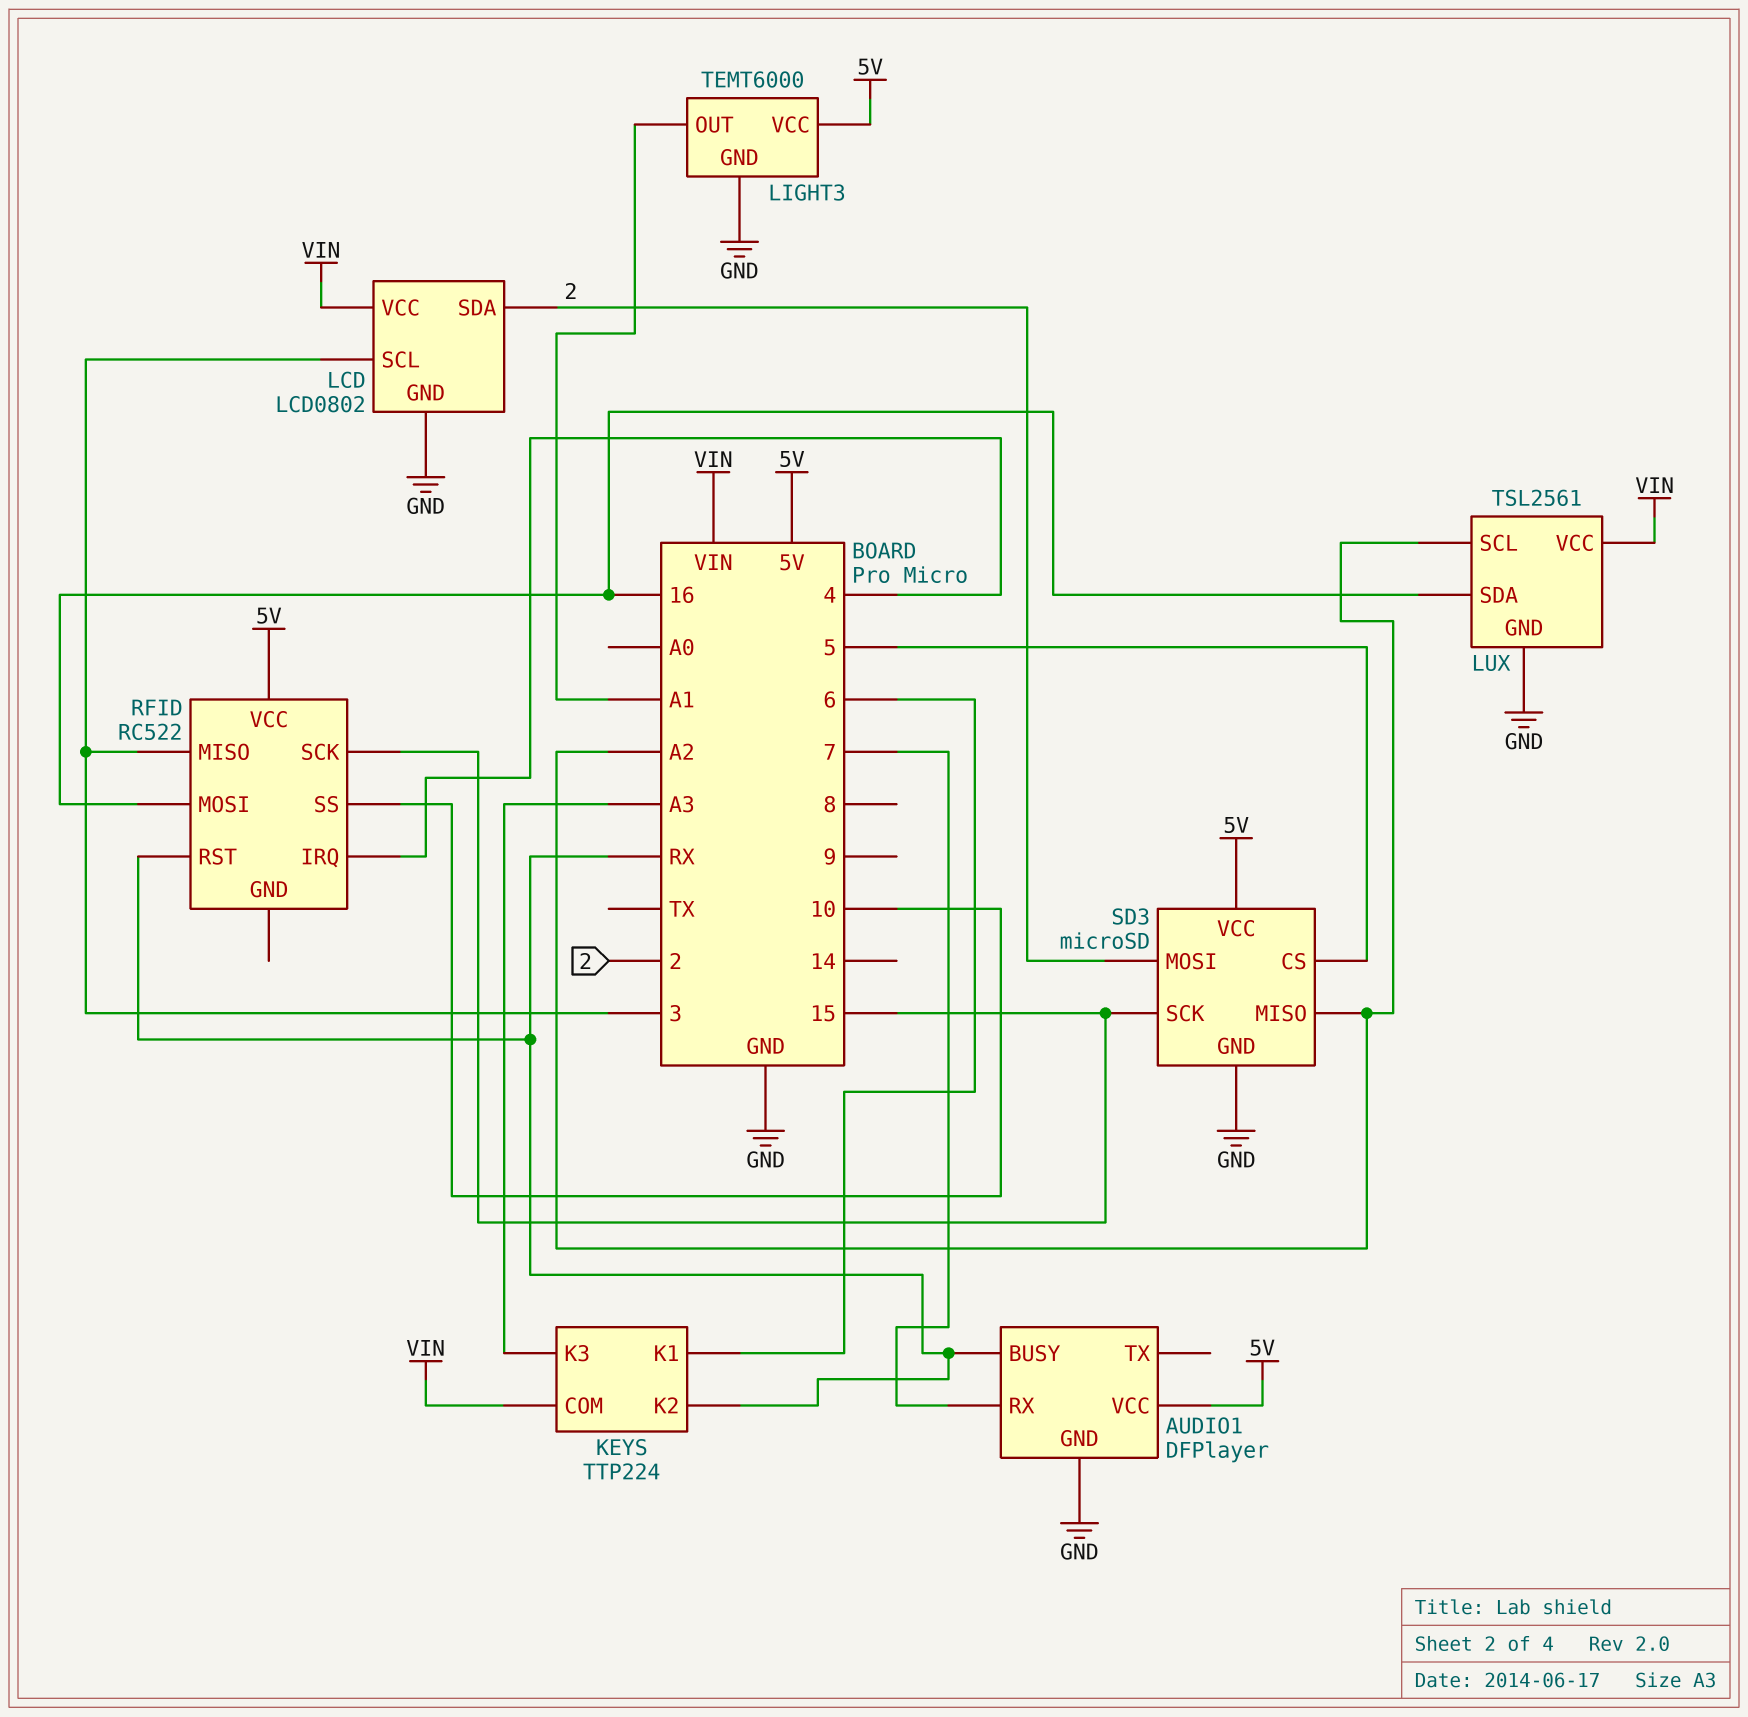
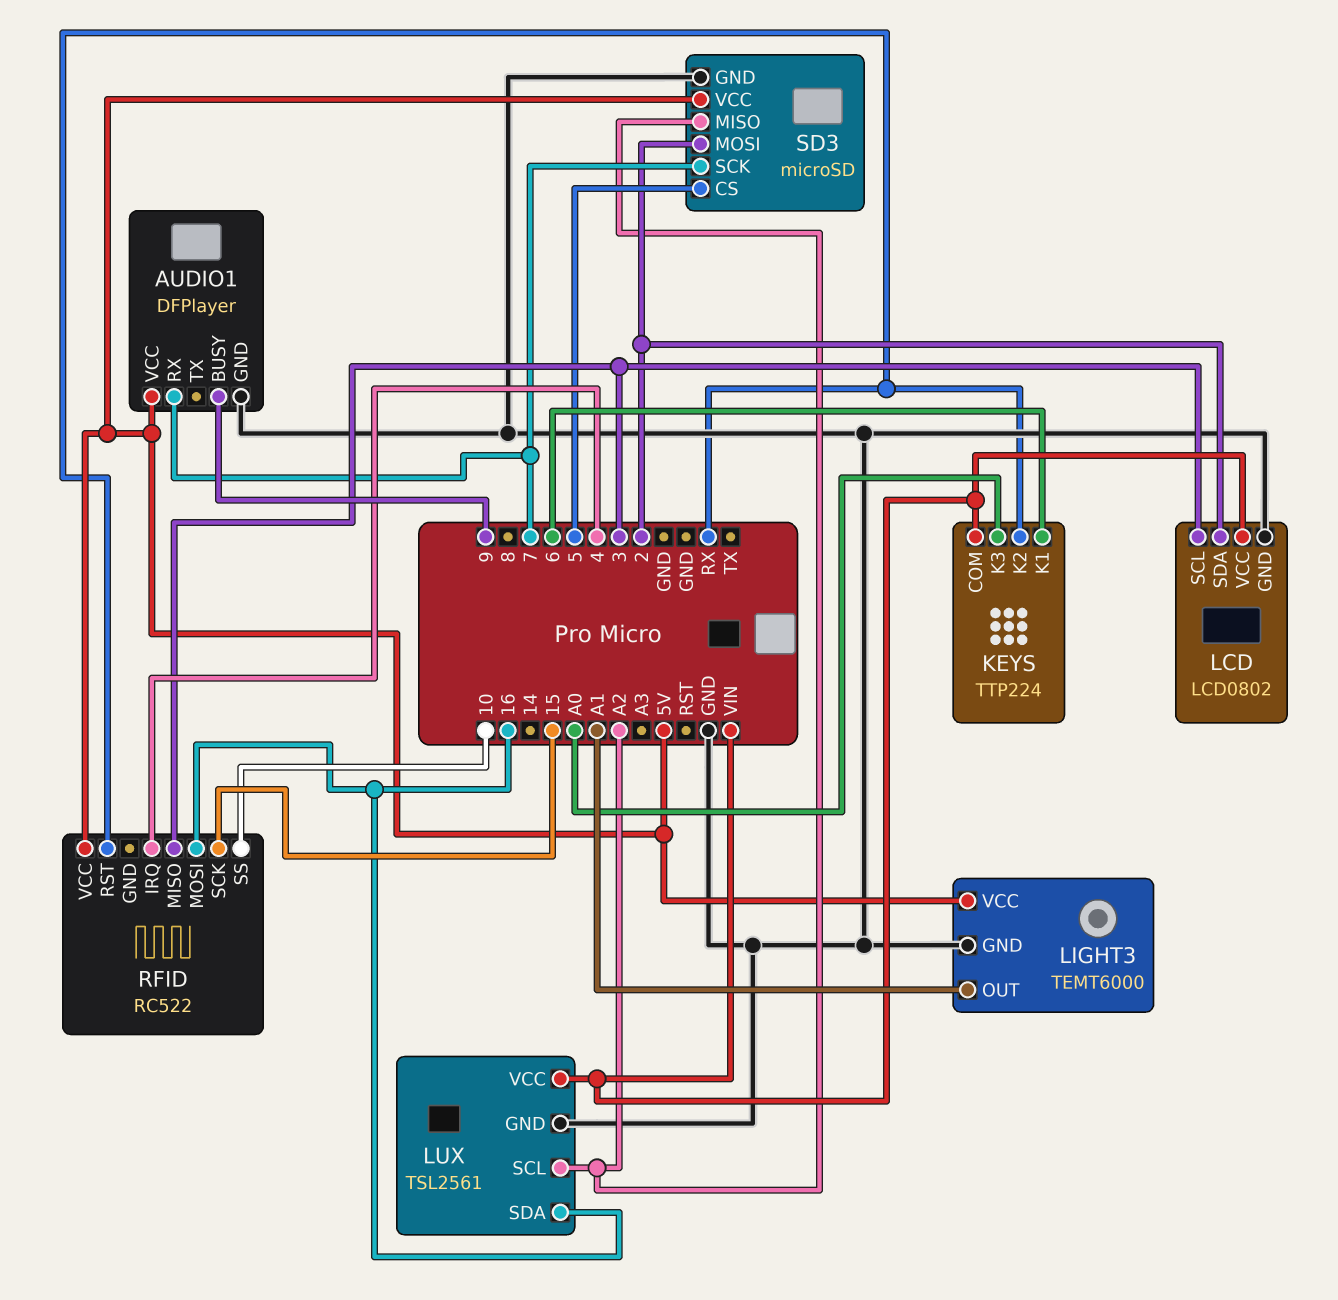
AUDIO1 pin BUSY: RX -> 9
KEYS pin K3: A3 -> A0
SD3 pin SCK: 15 -> 7

